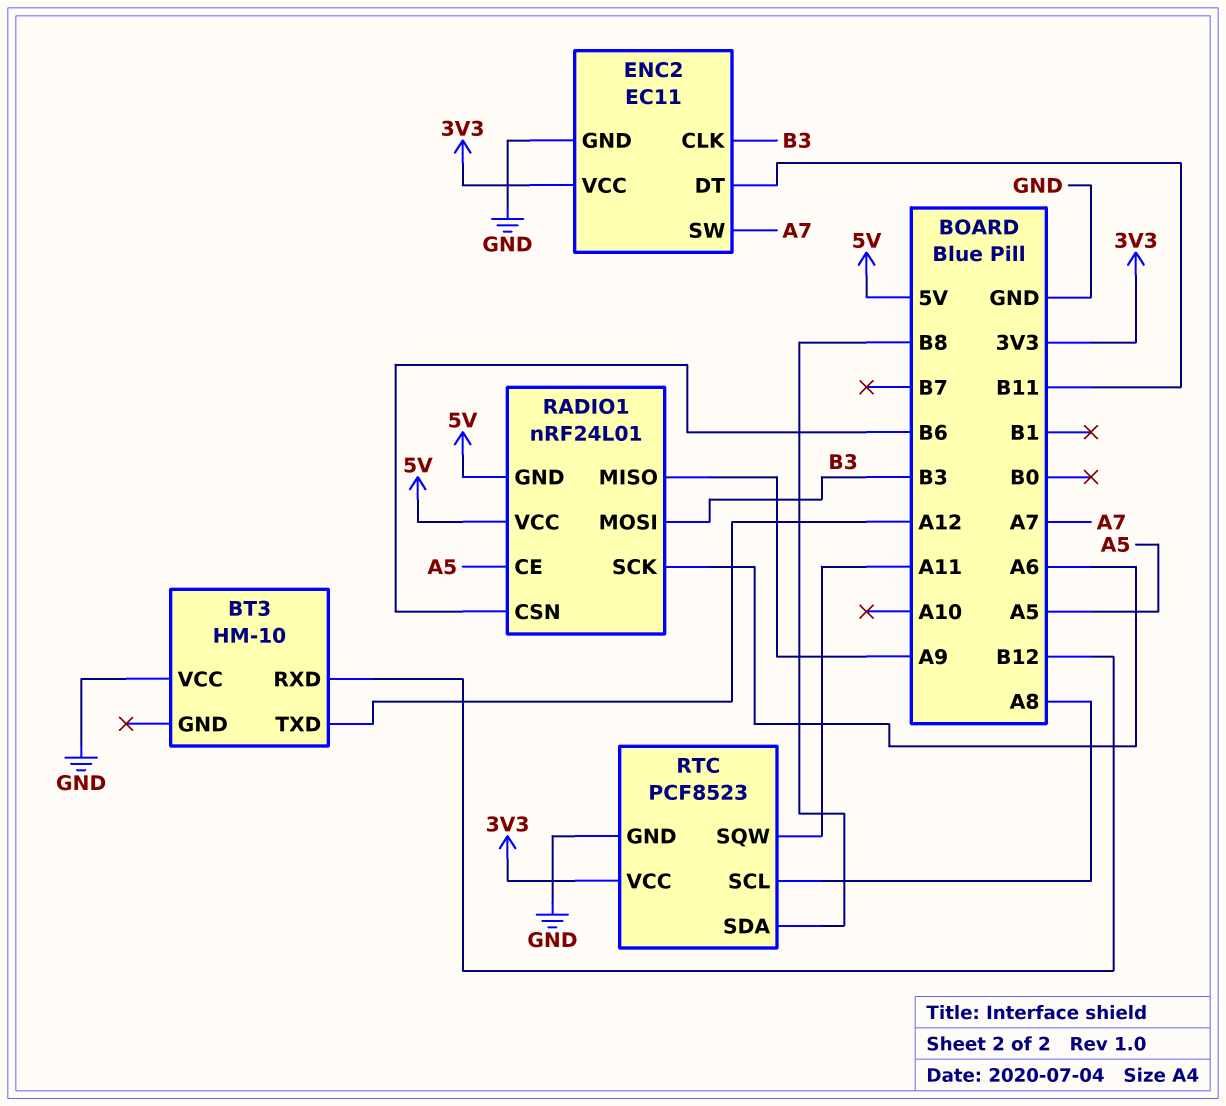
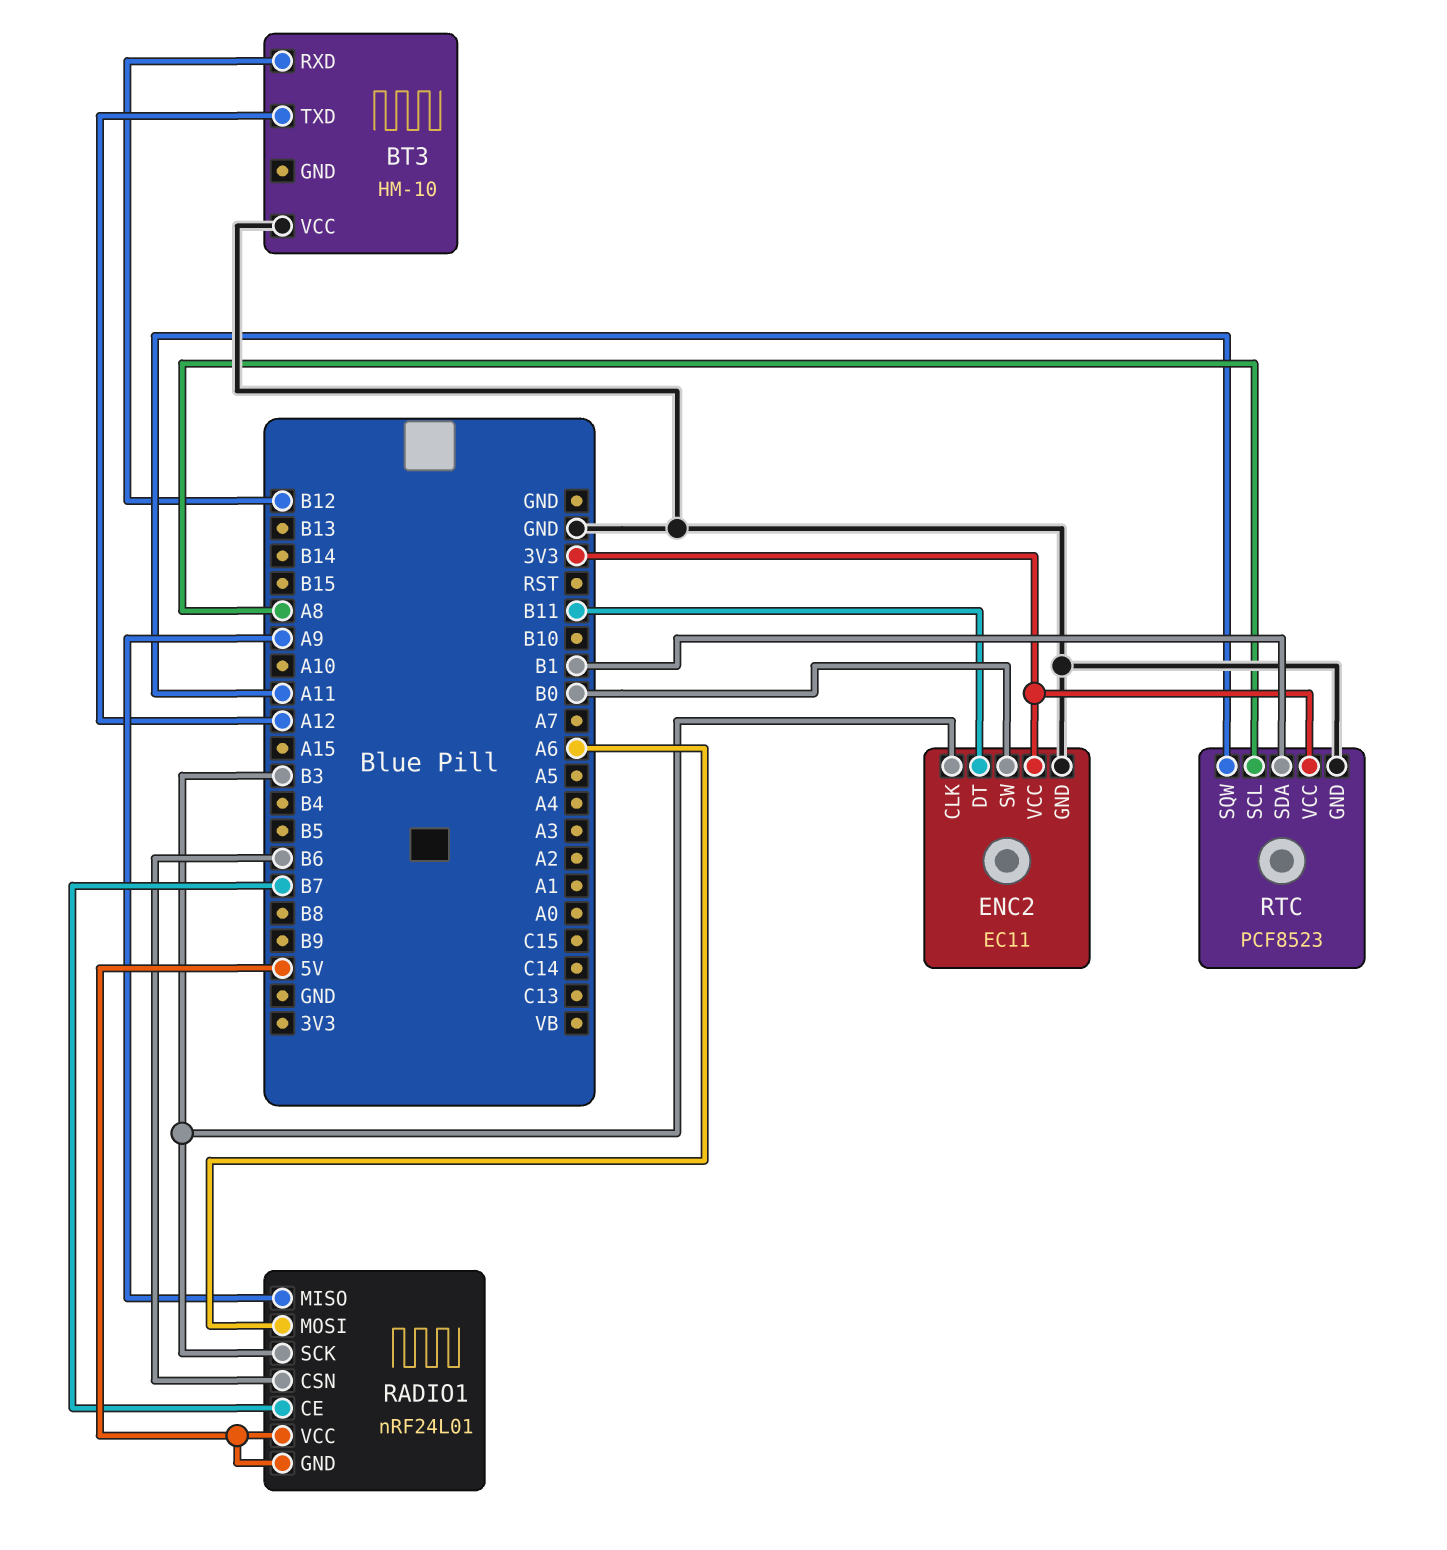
ENC2 pin SW: A7 -> B0
RADIO1 pin CE: A5 -> B7
RADIO1 pin MOSI: B3 -> A6
RADIO1 pin SCK: A6 -> B3
RTC pin SDA: B8 -> B1

